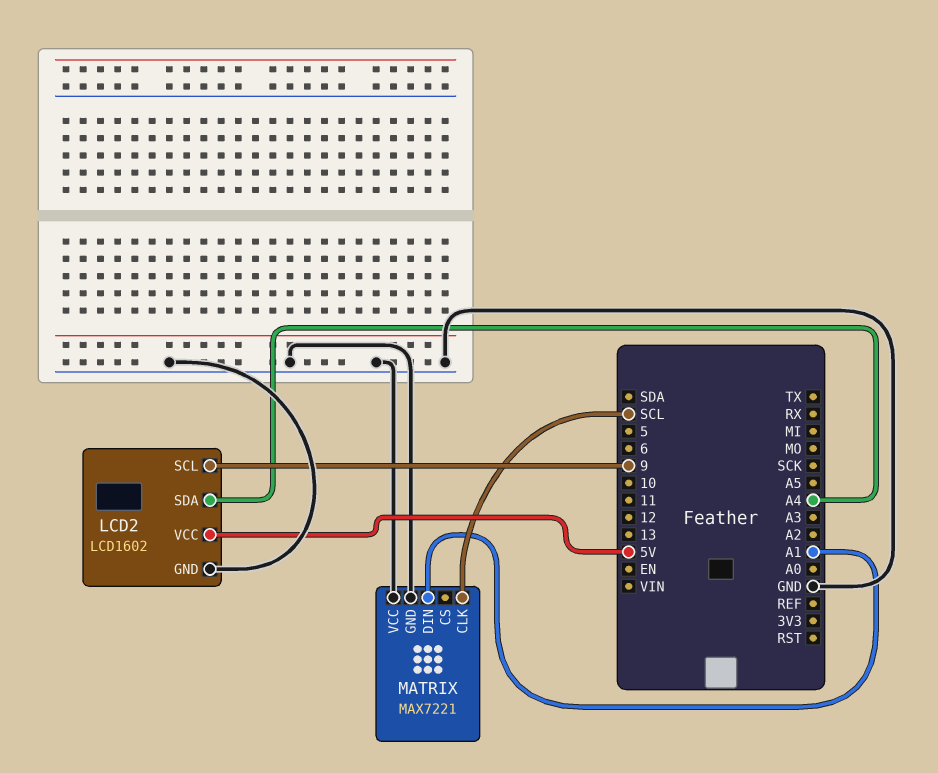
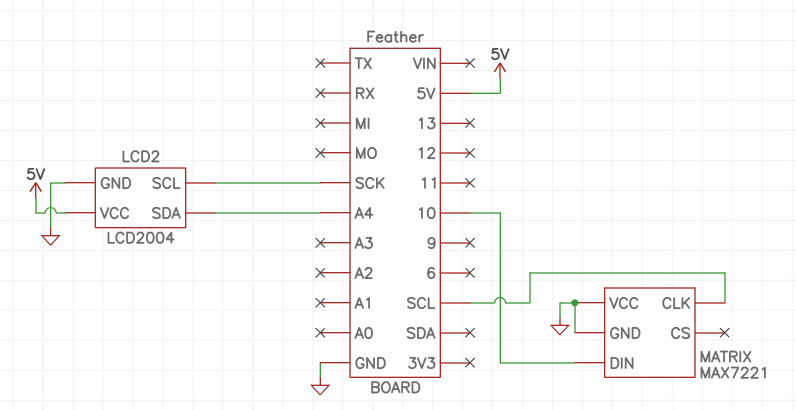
LCD2: LCD1602 -> LCD2004
LCD2 pin SCL: 9 -> SCK
MATRIX pin DIN: A1 -> 10

